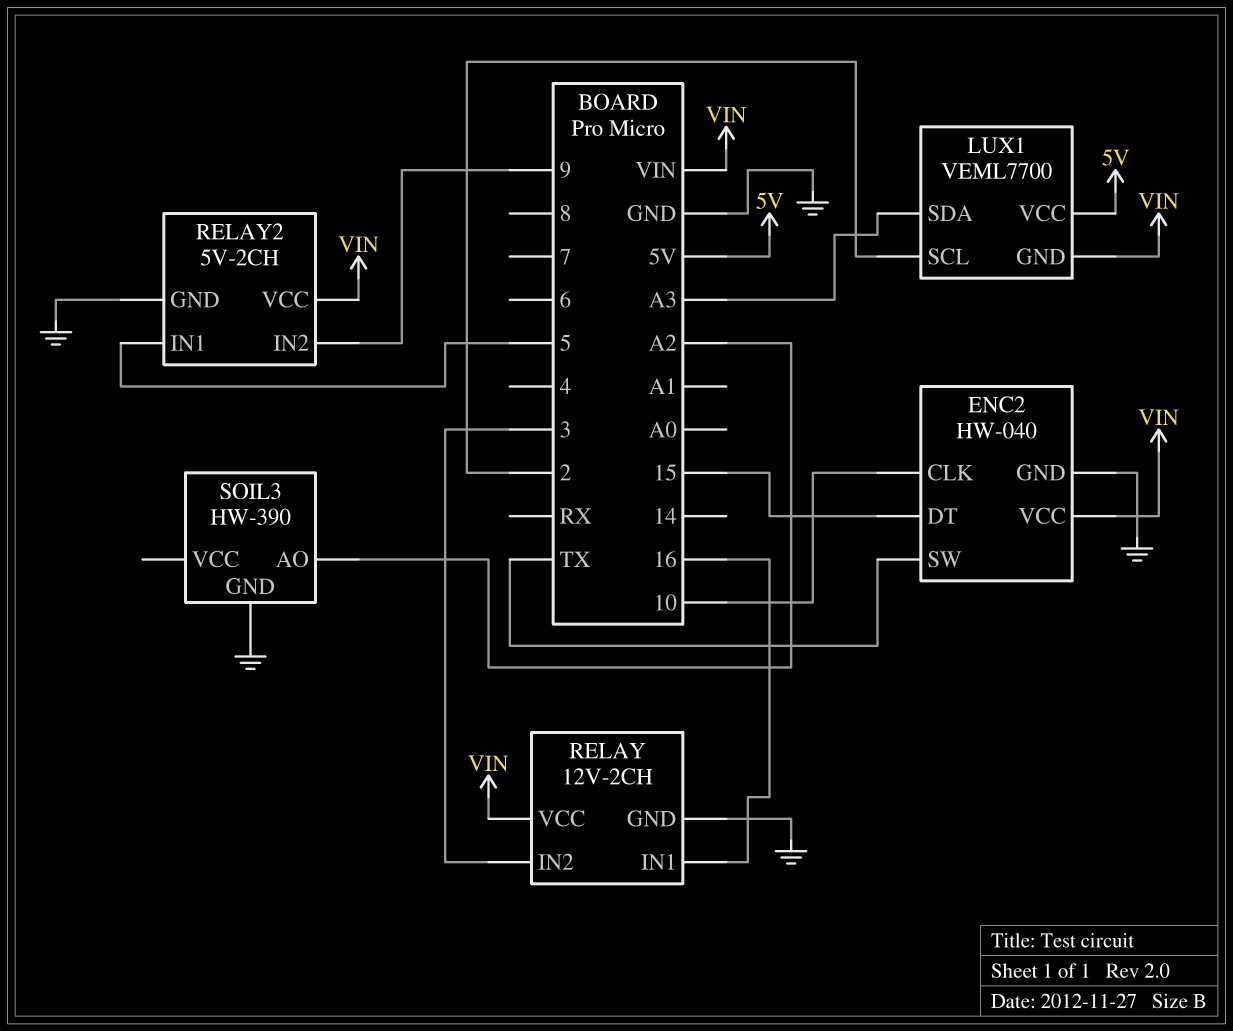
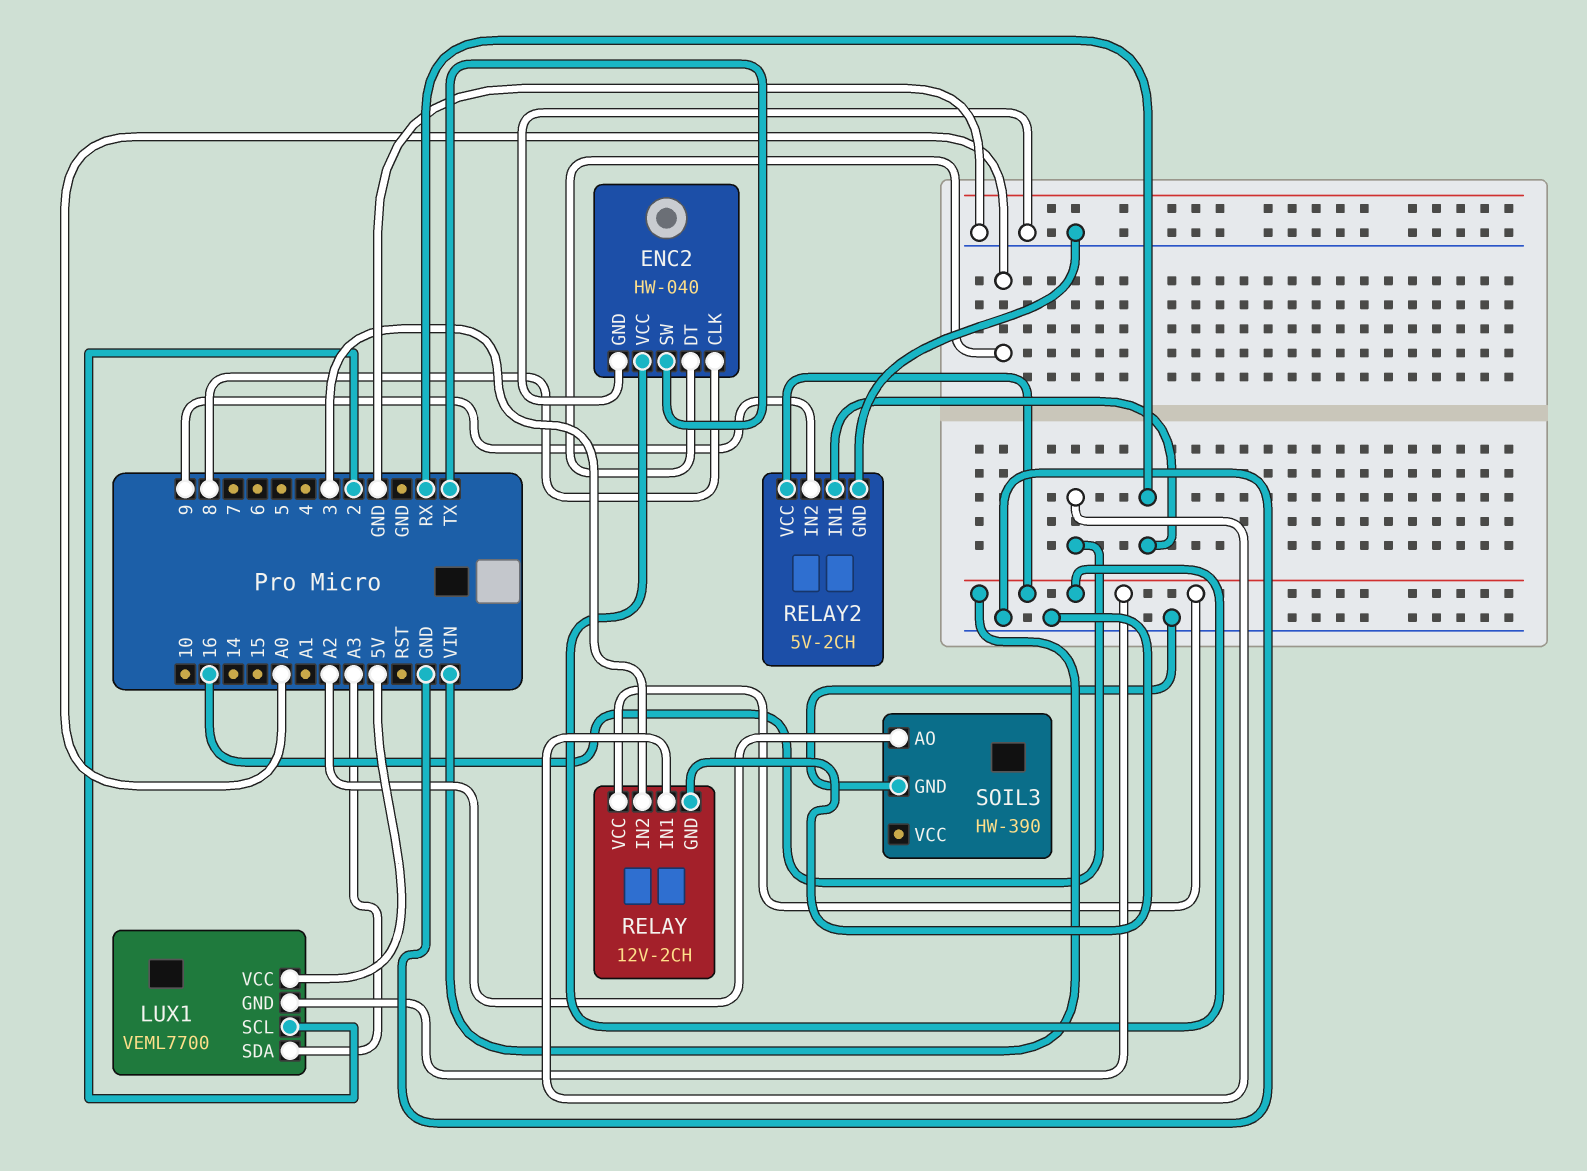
ENC2 pin CLK: 10 -> 8
ENC2 pin DT: 15 -> A0
RELAY2 pin IN1: 5 -> RX

